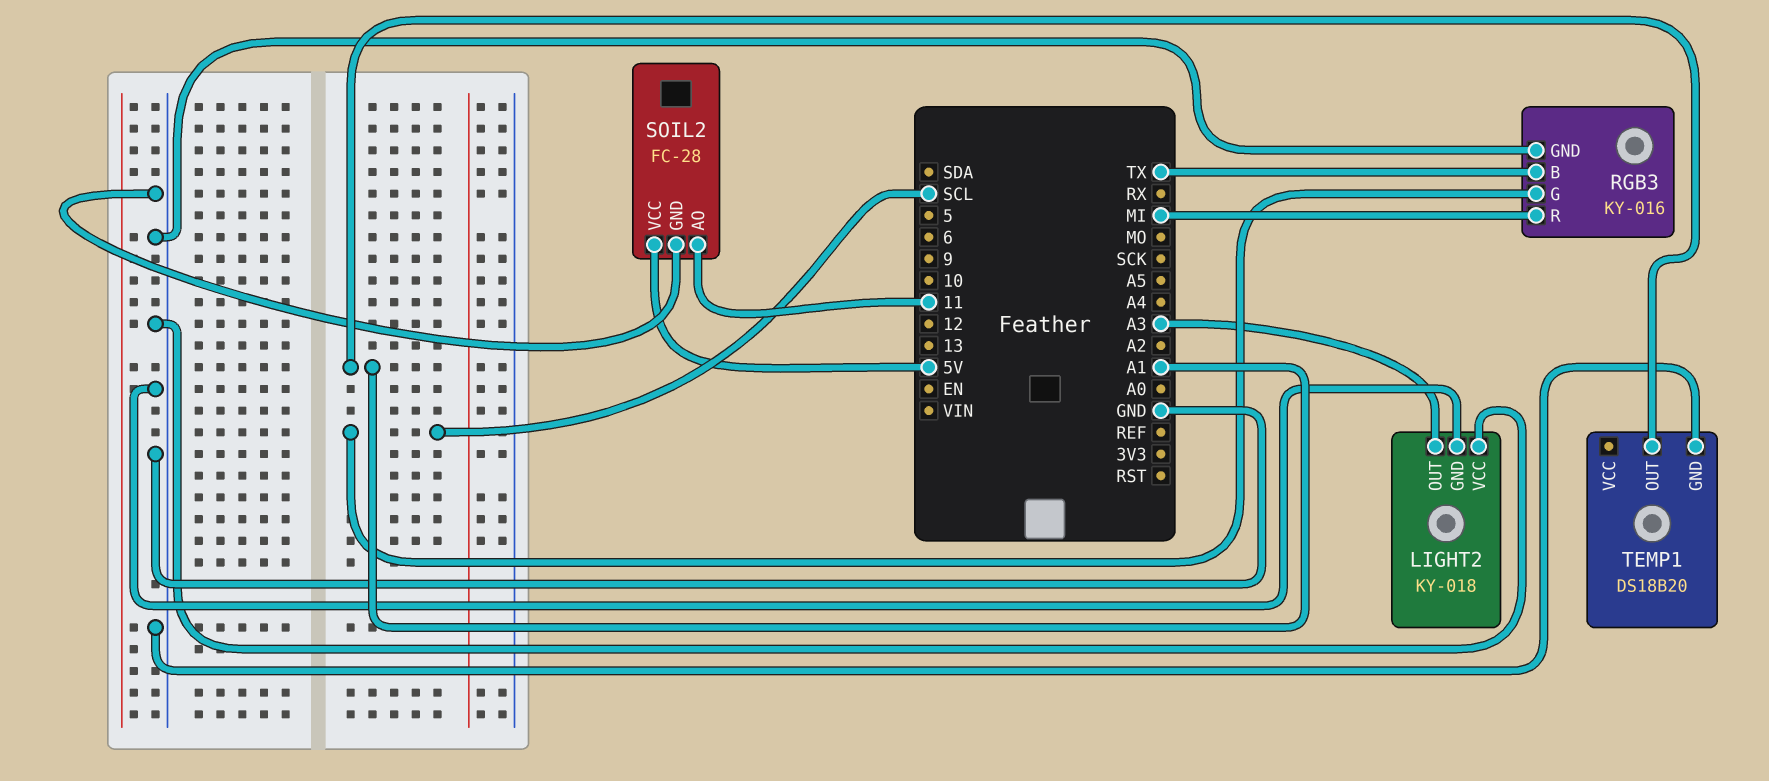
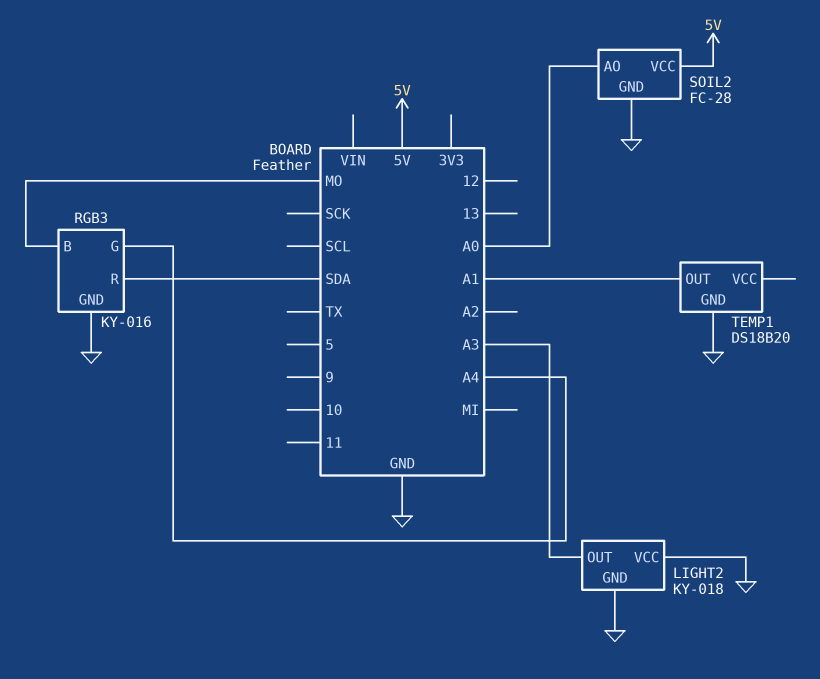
RGB3 pin B: TX -> MO
RGB3 pin G: SCL -> A4
RGB3 pin R: MI -> SDA
SOIL2 pin AO: 11 -> A0

